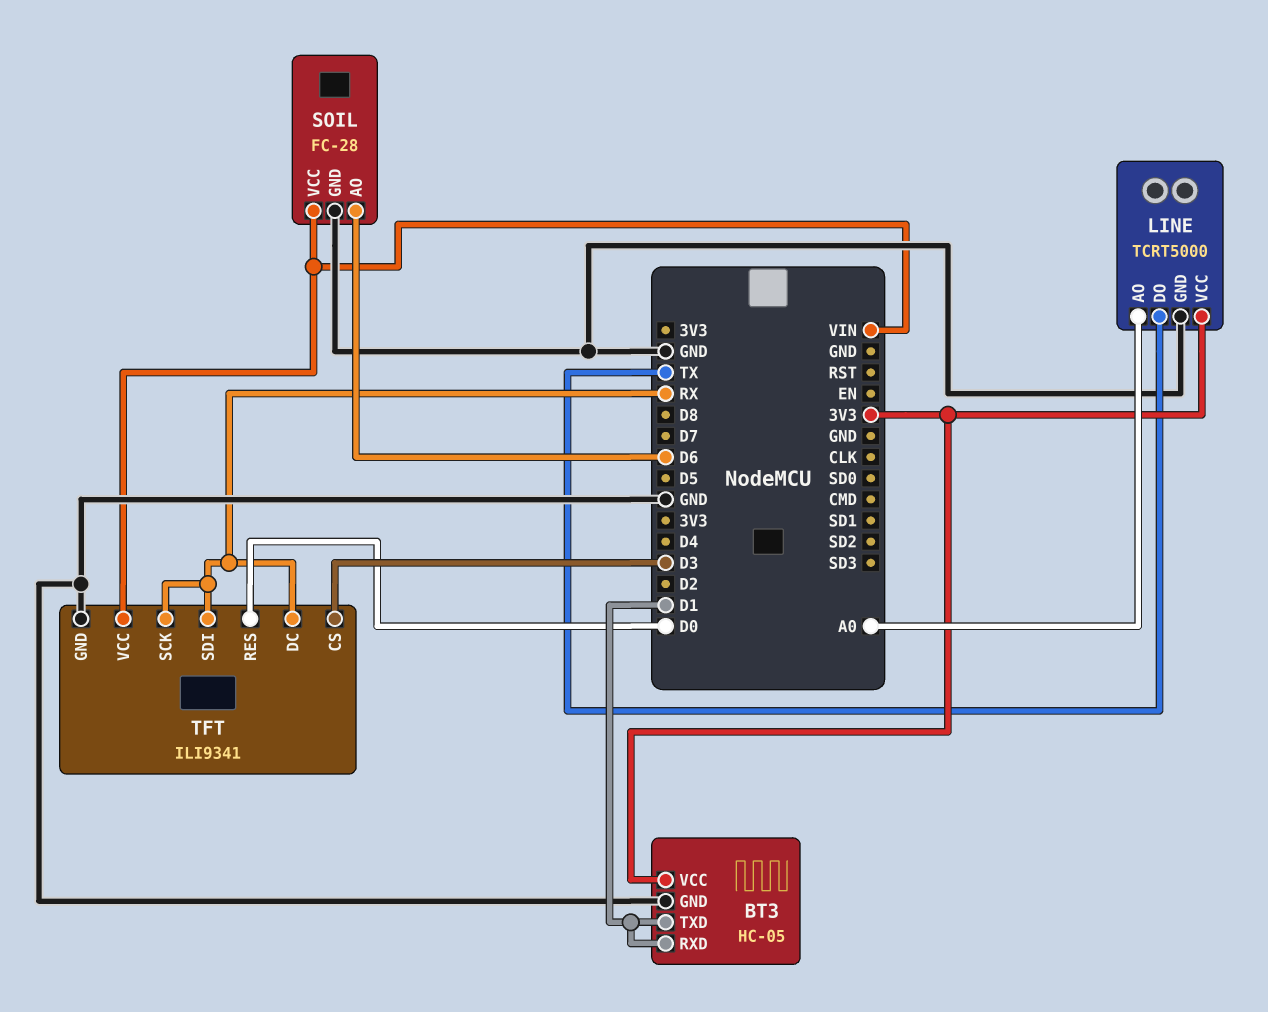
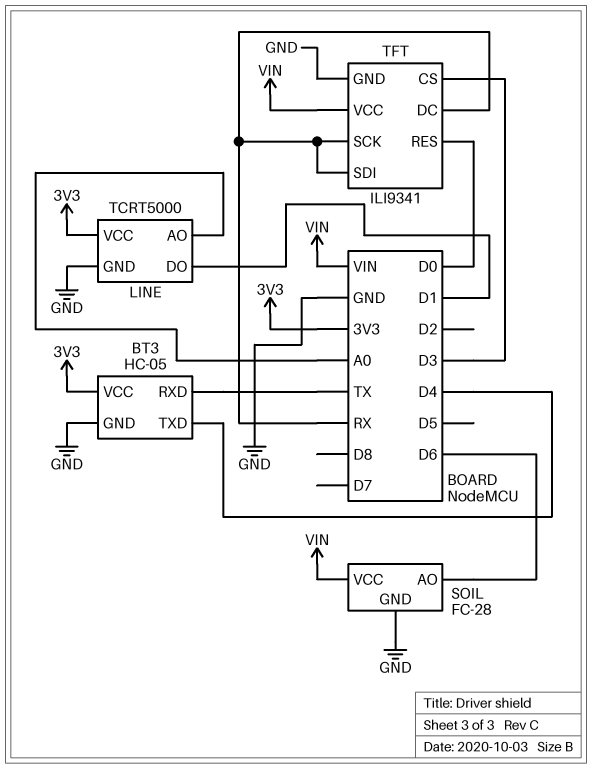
BT3 pin RXD: D1 -> TX
BT3 pin TXD: D1 -> D4
LINE pin DO: TX -> D1

